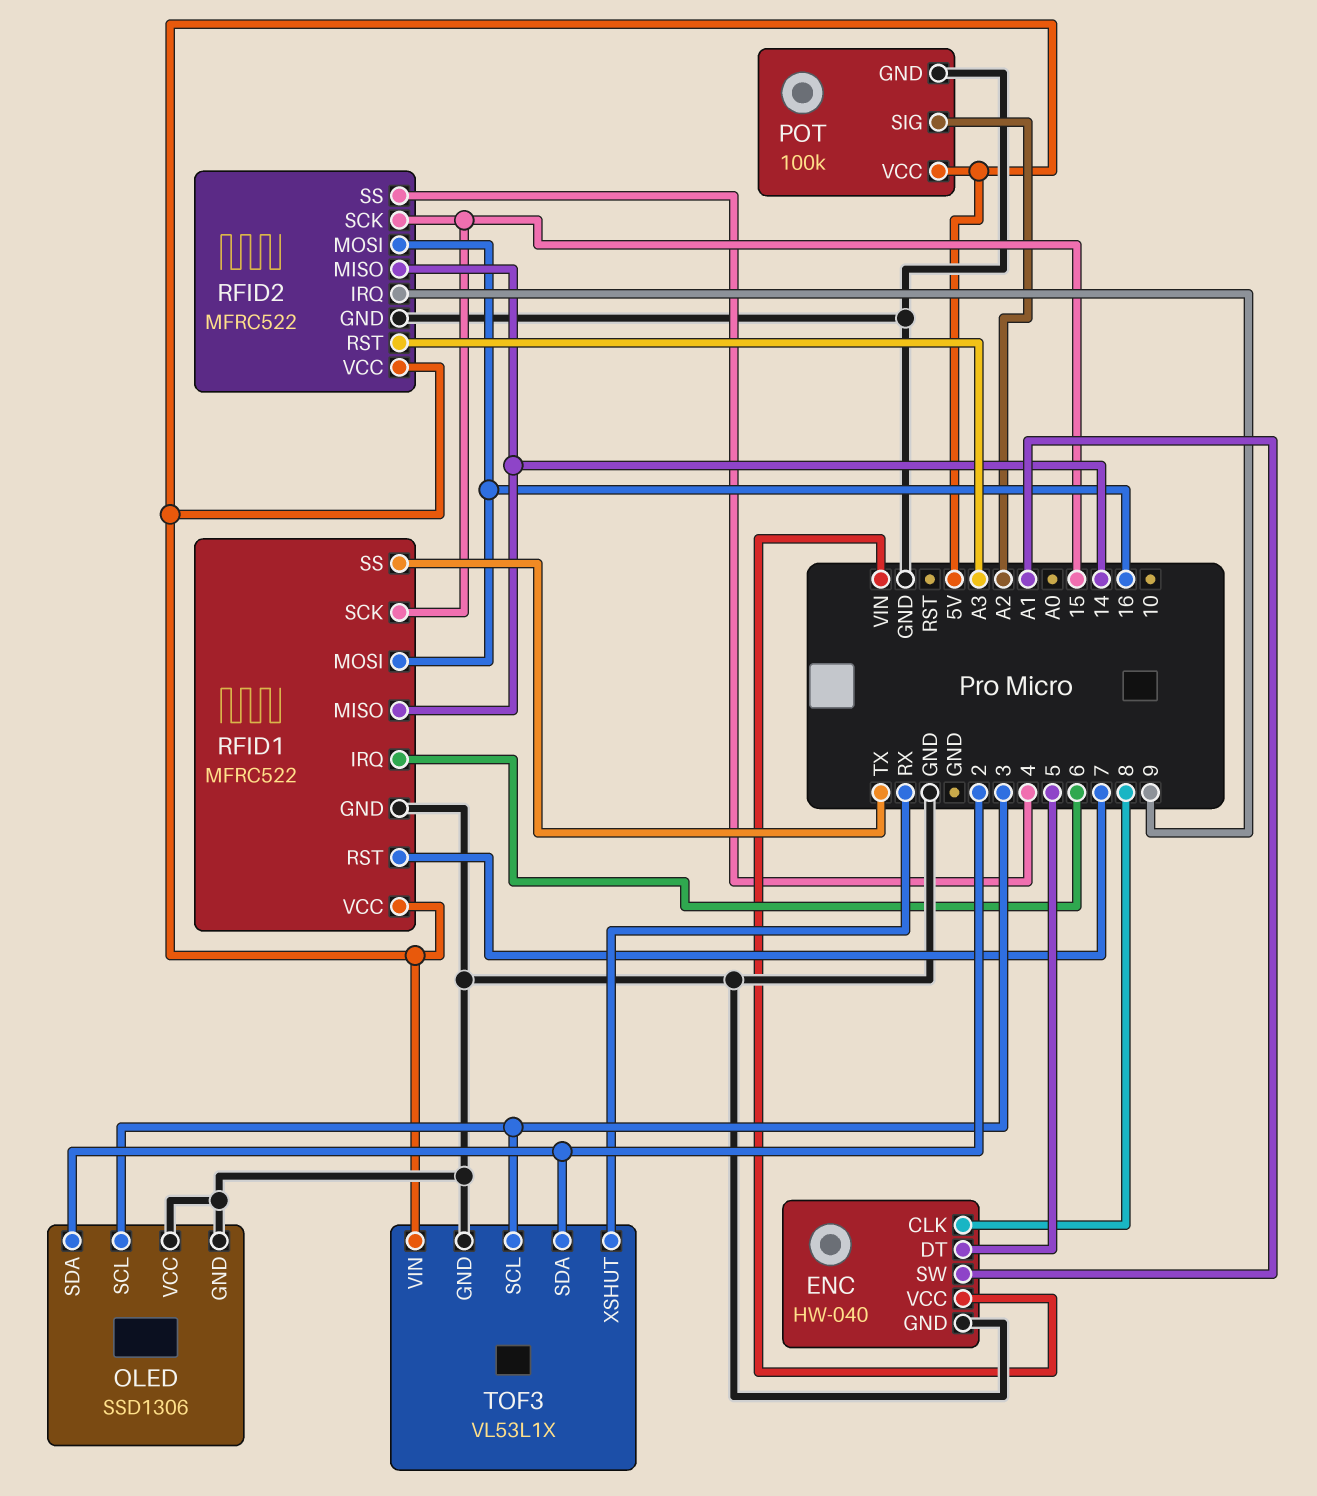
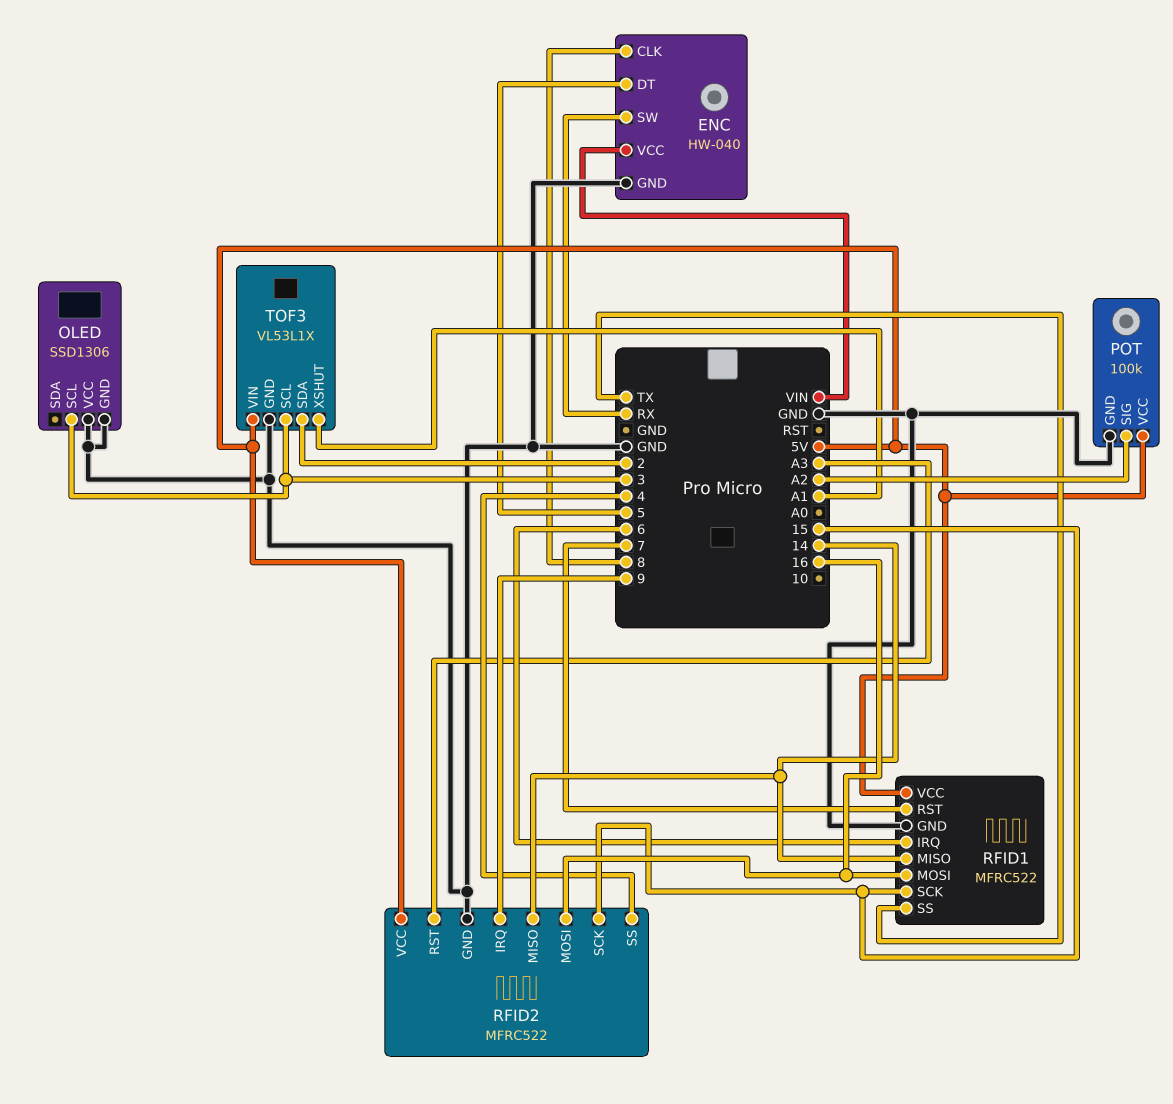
ENC pin SW: A1 -> RX
OLED pin SDA: 2 -> none
TOF3 pin XSHUT: RX -> A1

